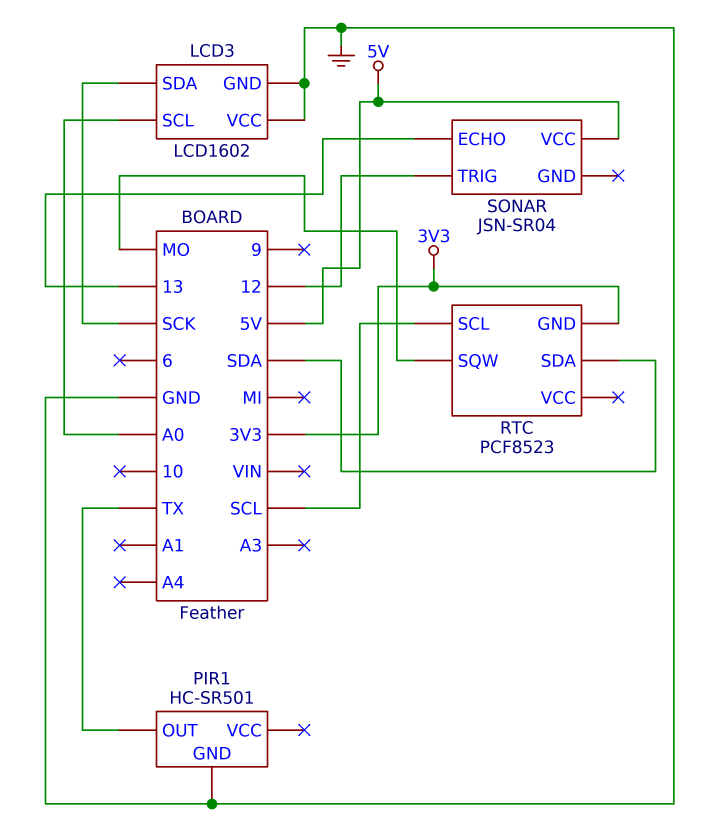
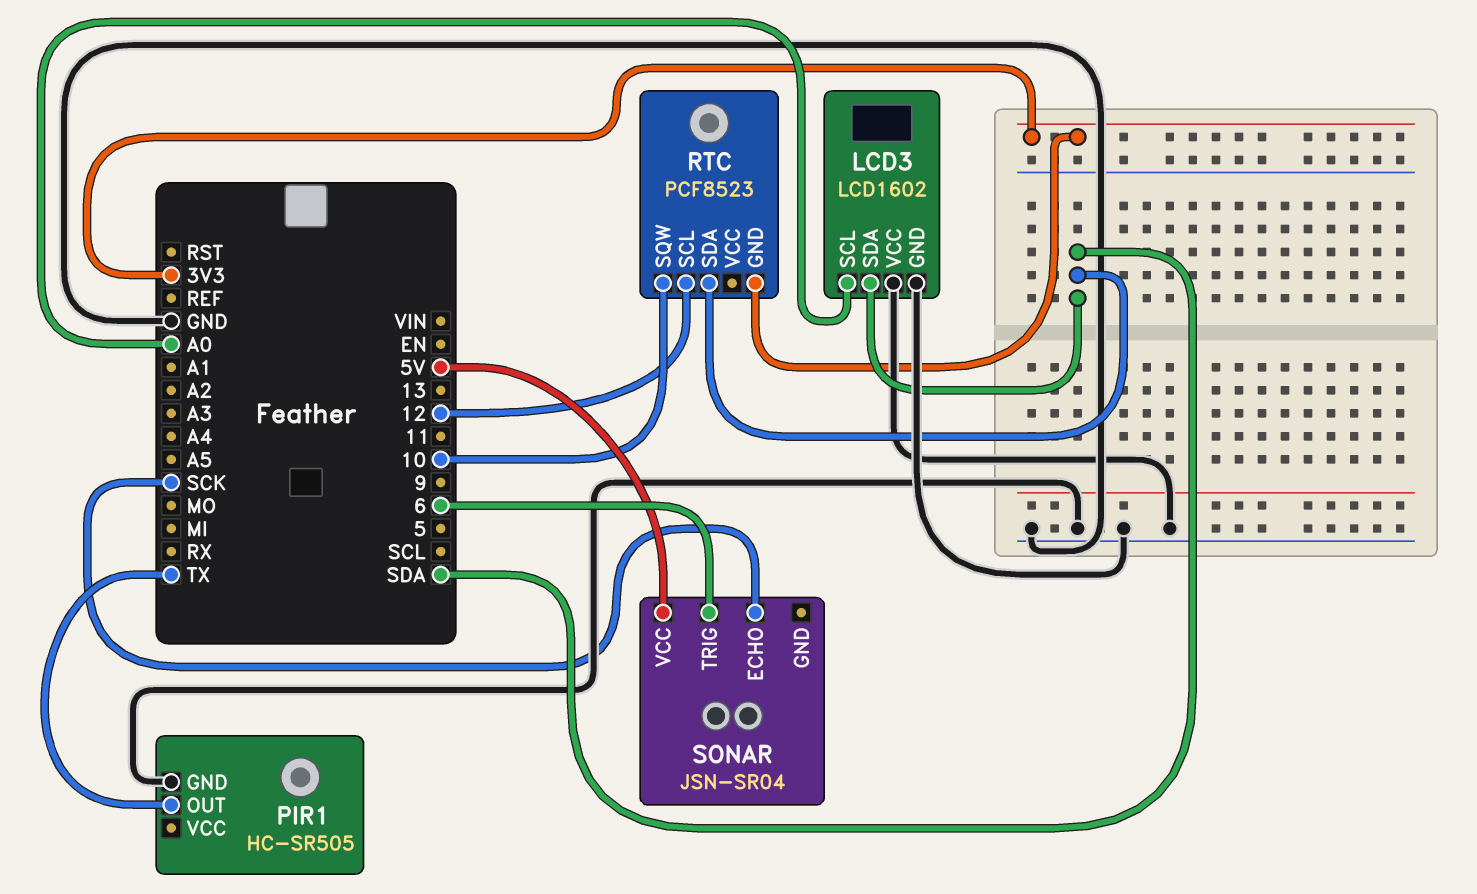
LCD3 pin SDA: SCK -> SDA
PIR1: HC-SR501 -> HC-SR505
RTC pin SCL: SCL -> 12
RTC pin SQW: MO -> 10
SONAR pin ECHO: 13 -> SCK
SONAR pin TRIG: 12 -> 6

